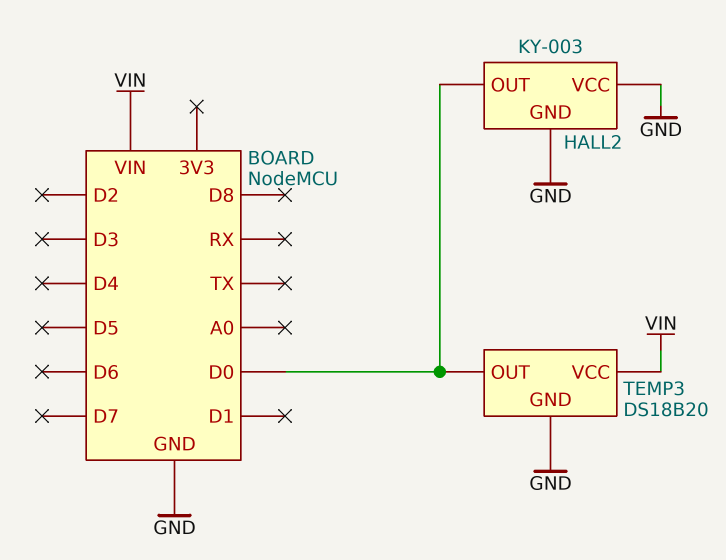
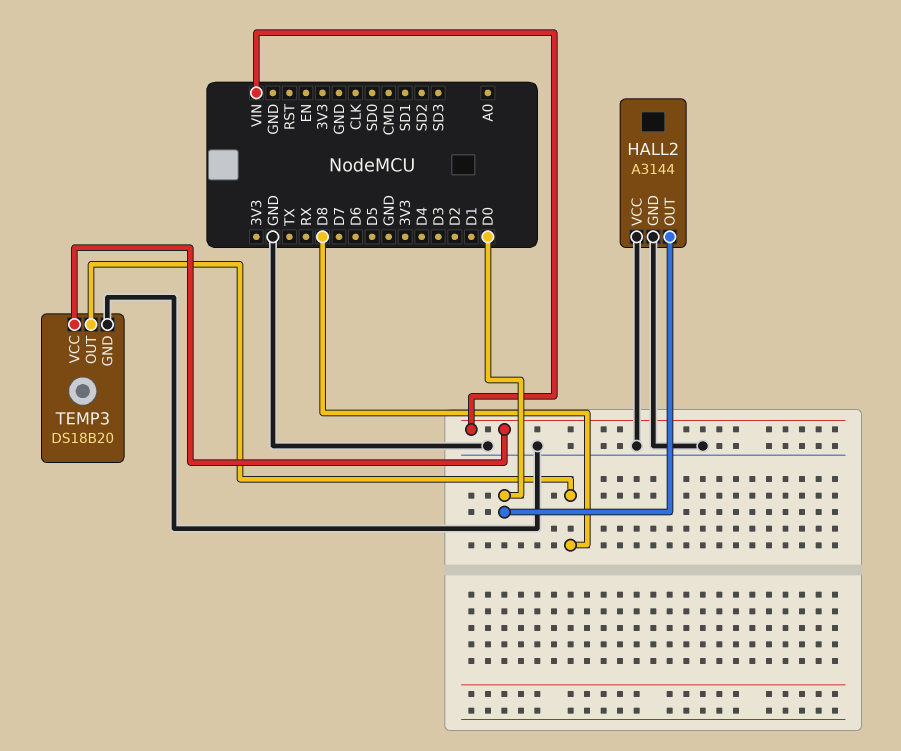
HALL2: KY-003 -> A3144
TEMP3 pin OUT: D0 -> D8

